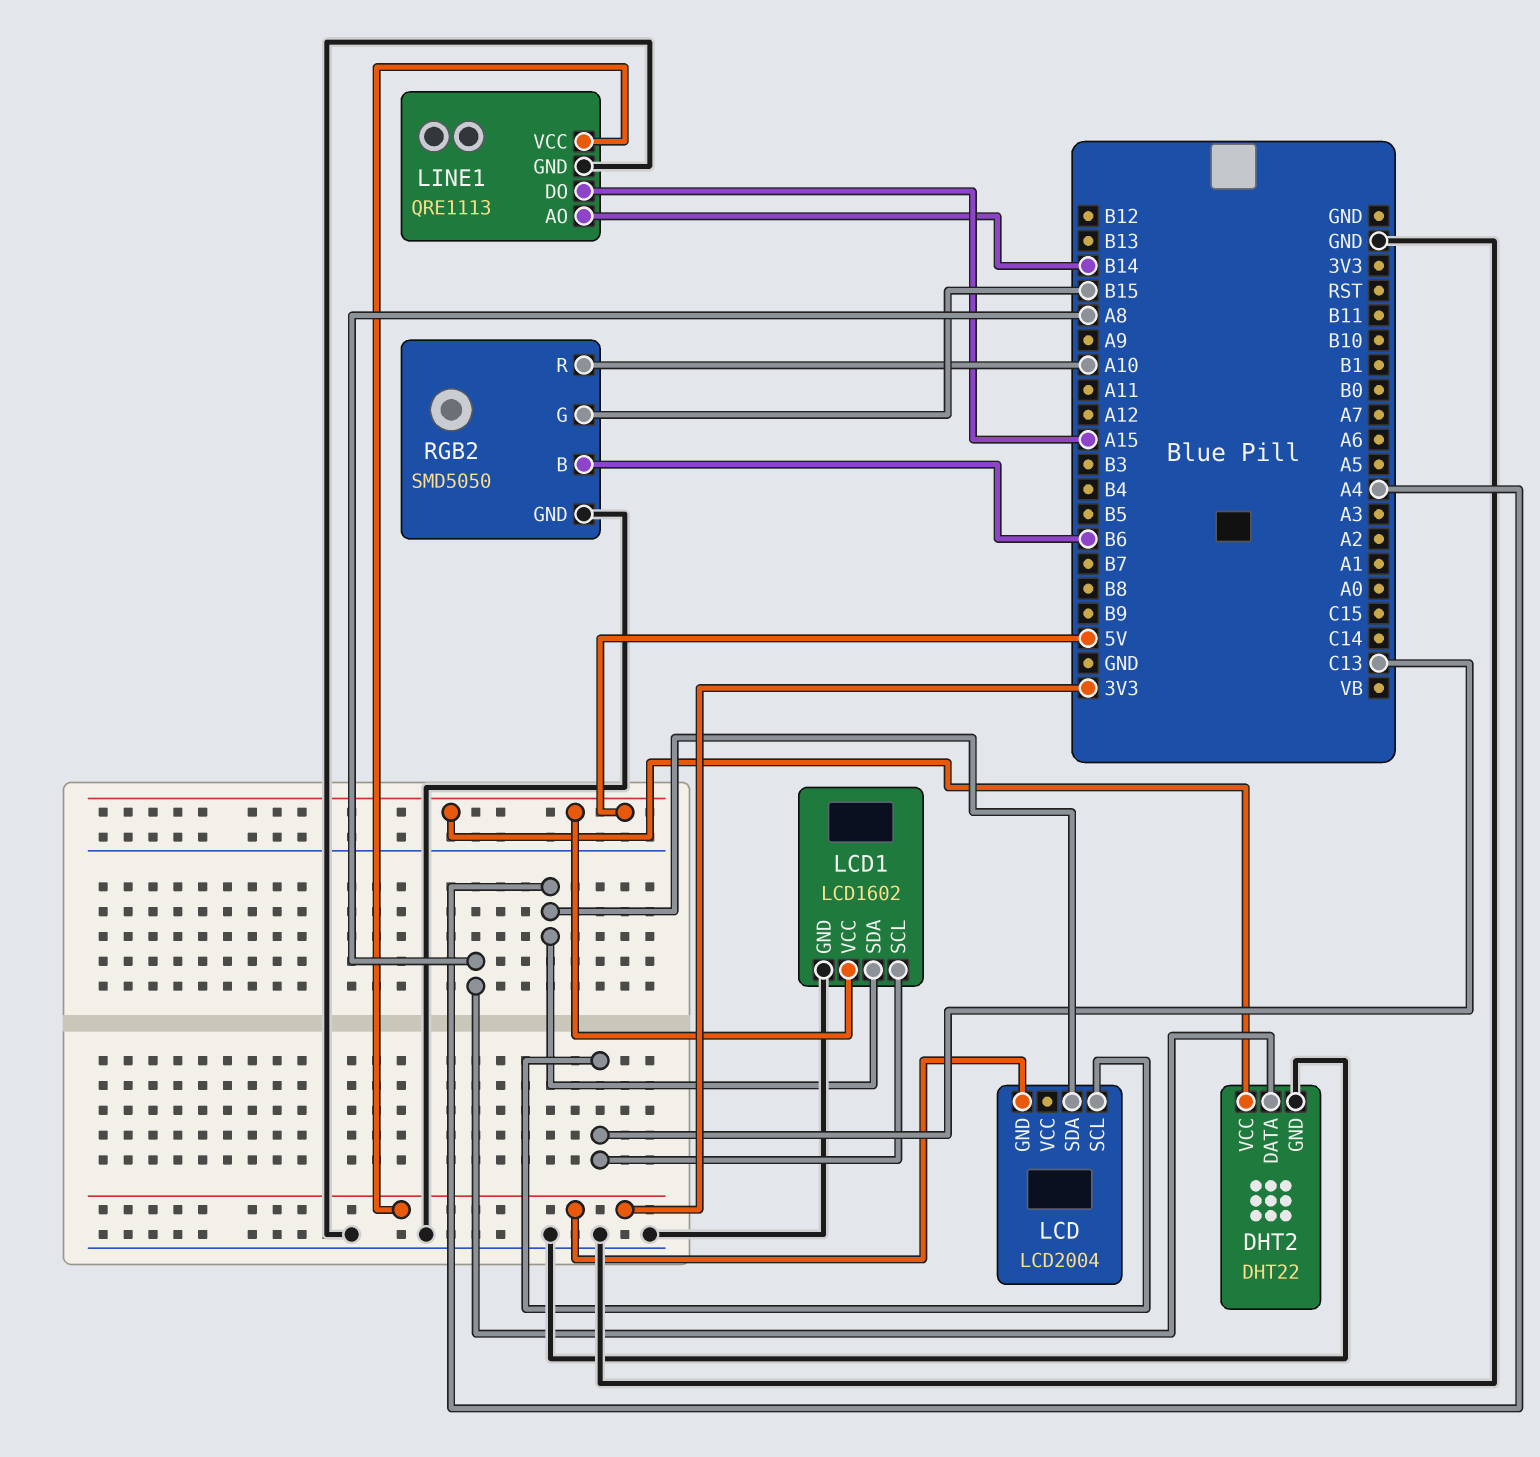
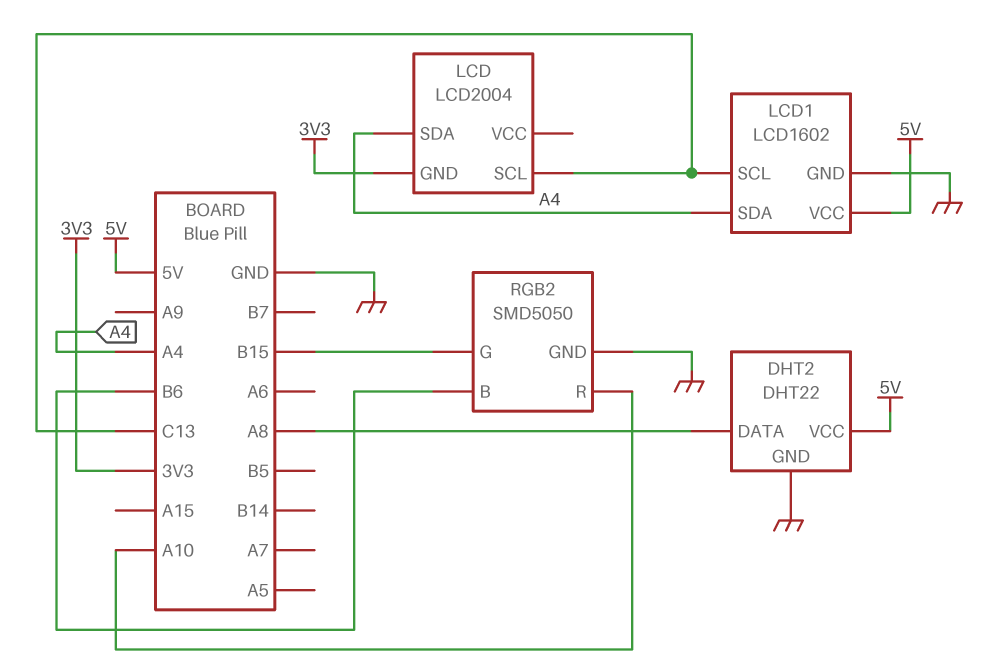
LINE1: QRE1113 -> none
LINE1 pin AO: B14 -> none
LINE1 pin DO: A15 -> none
LINE1 pin GND: GND -> none
LINE1 pin VCC: 3V3 -> none

